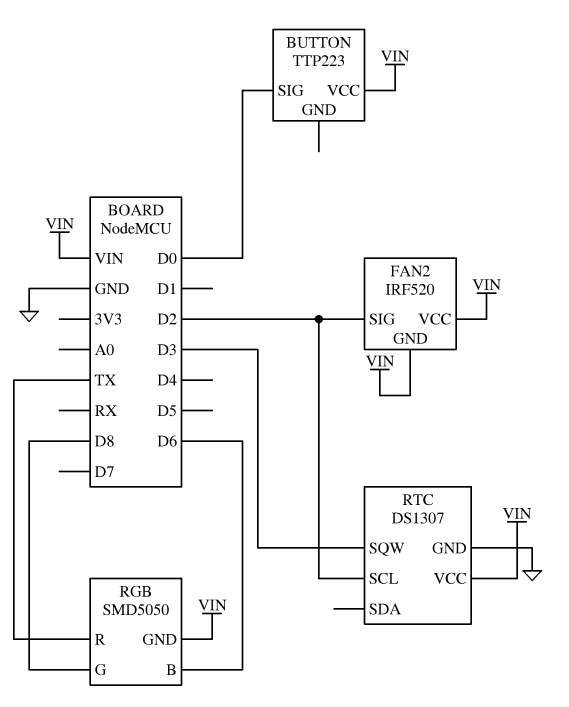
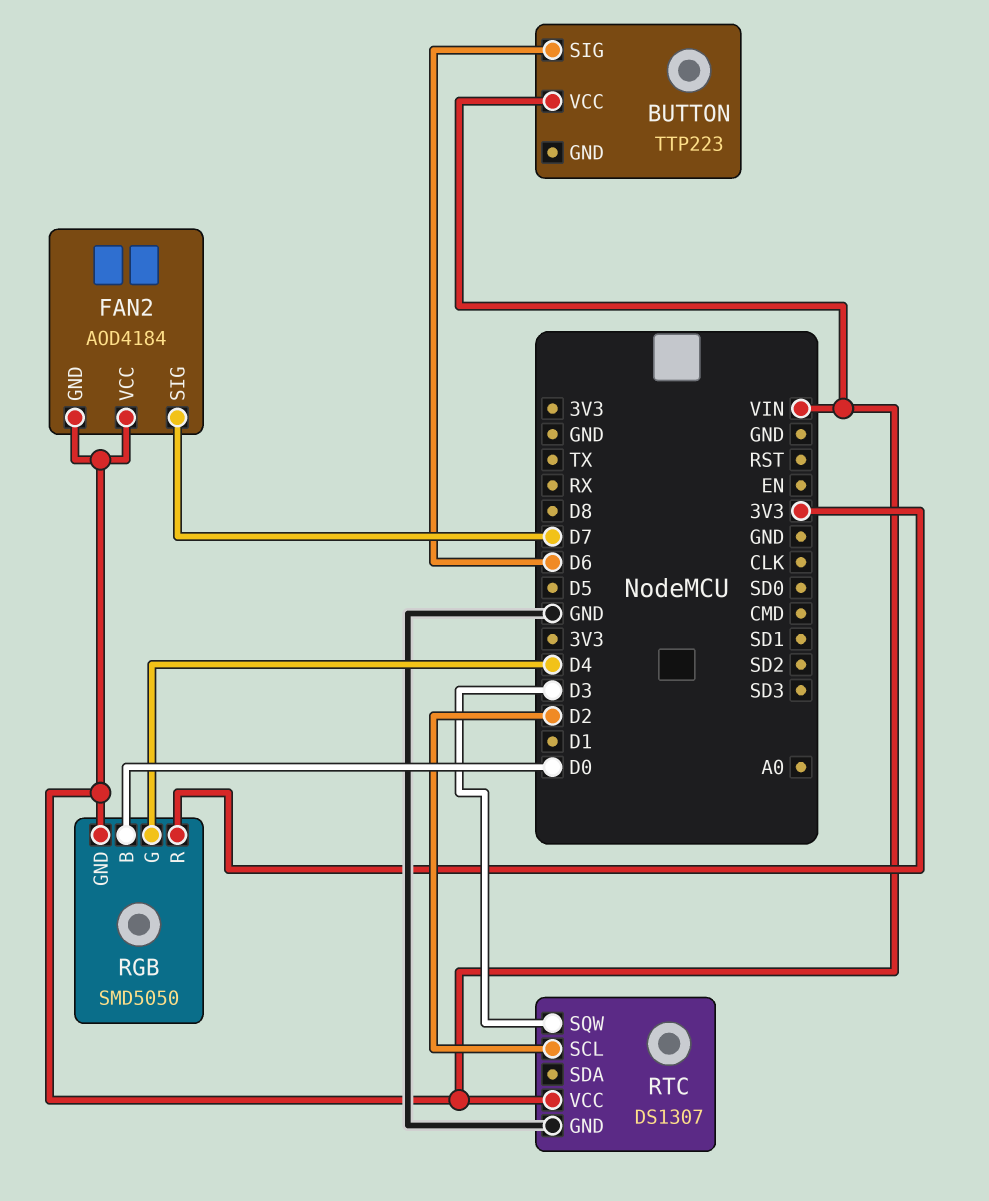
BUTTON pin SIG: D0 -> D6
FAN2: IRF520 -> AOD4184
FAN2 pin SIG: D2 -> D7
RGB pin B: D6 -> D0
RGB pin G: D8 -> D4
RGB pin R: TX -> 3V3

